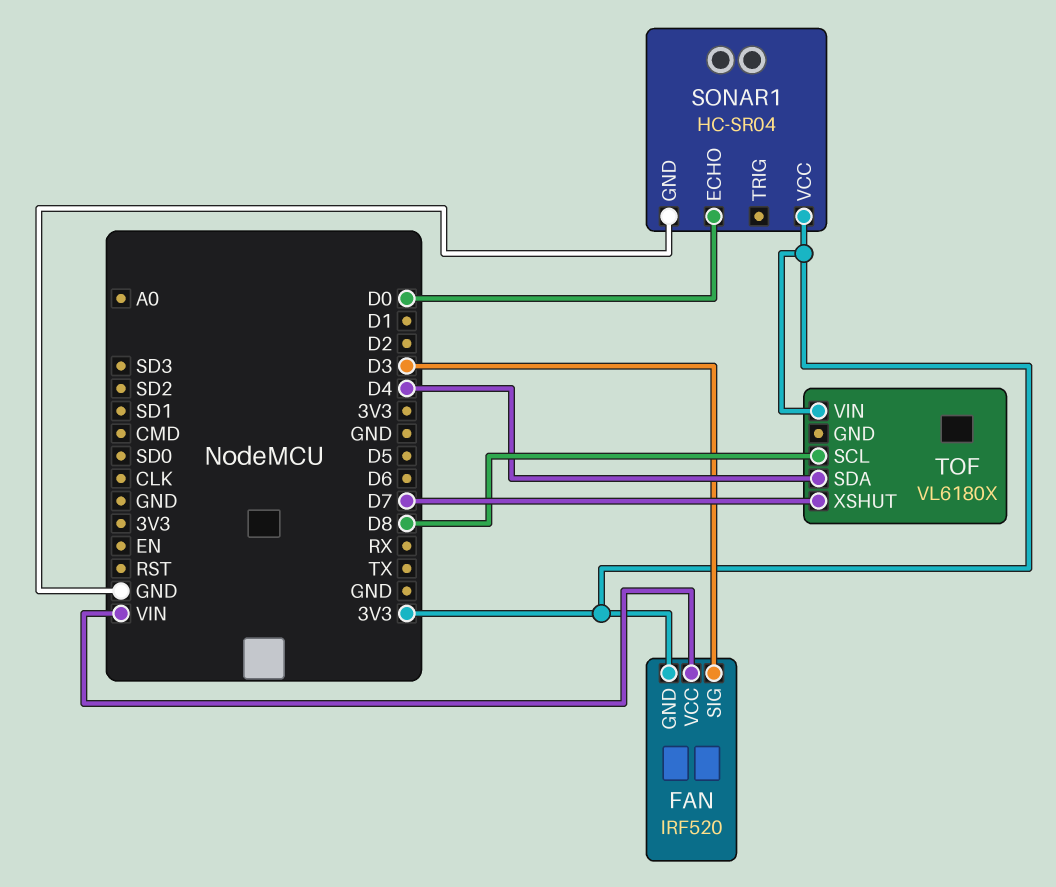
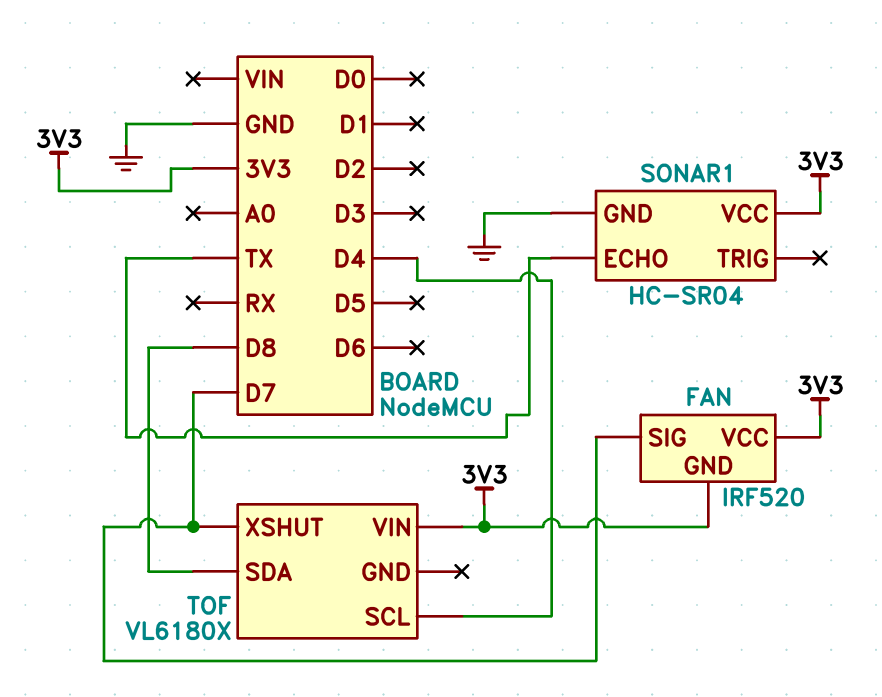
FAN pin SIG: D3 -> D7
FAN pin VCC: VIN -> 3V3
SONAR1 pin ECHO: D0 -> TX
TOF pin SCL: D8 -> D4
TOF pin SDA: D4 -> D8

